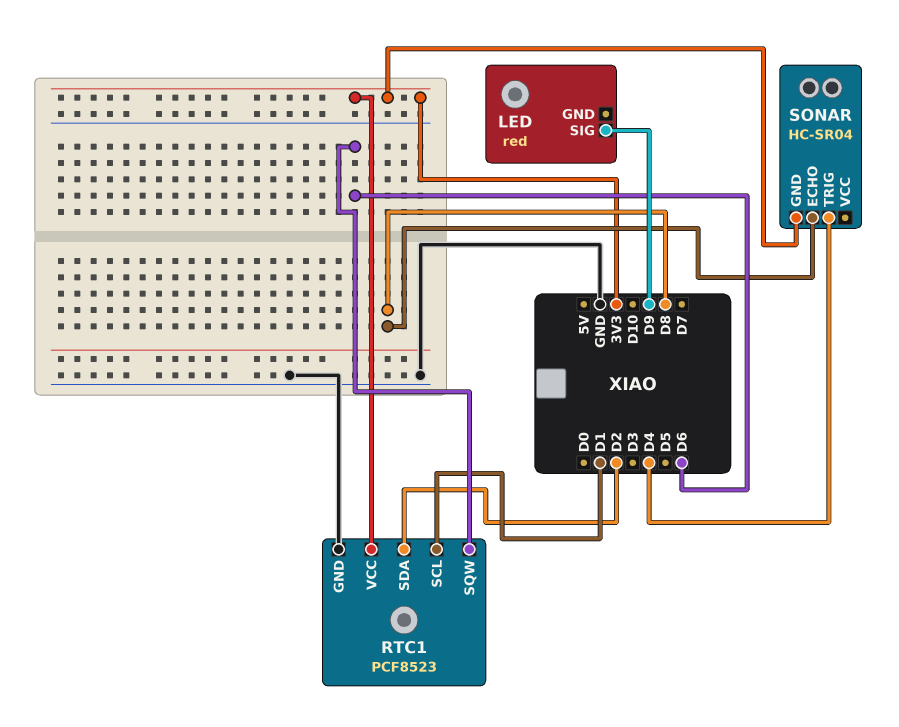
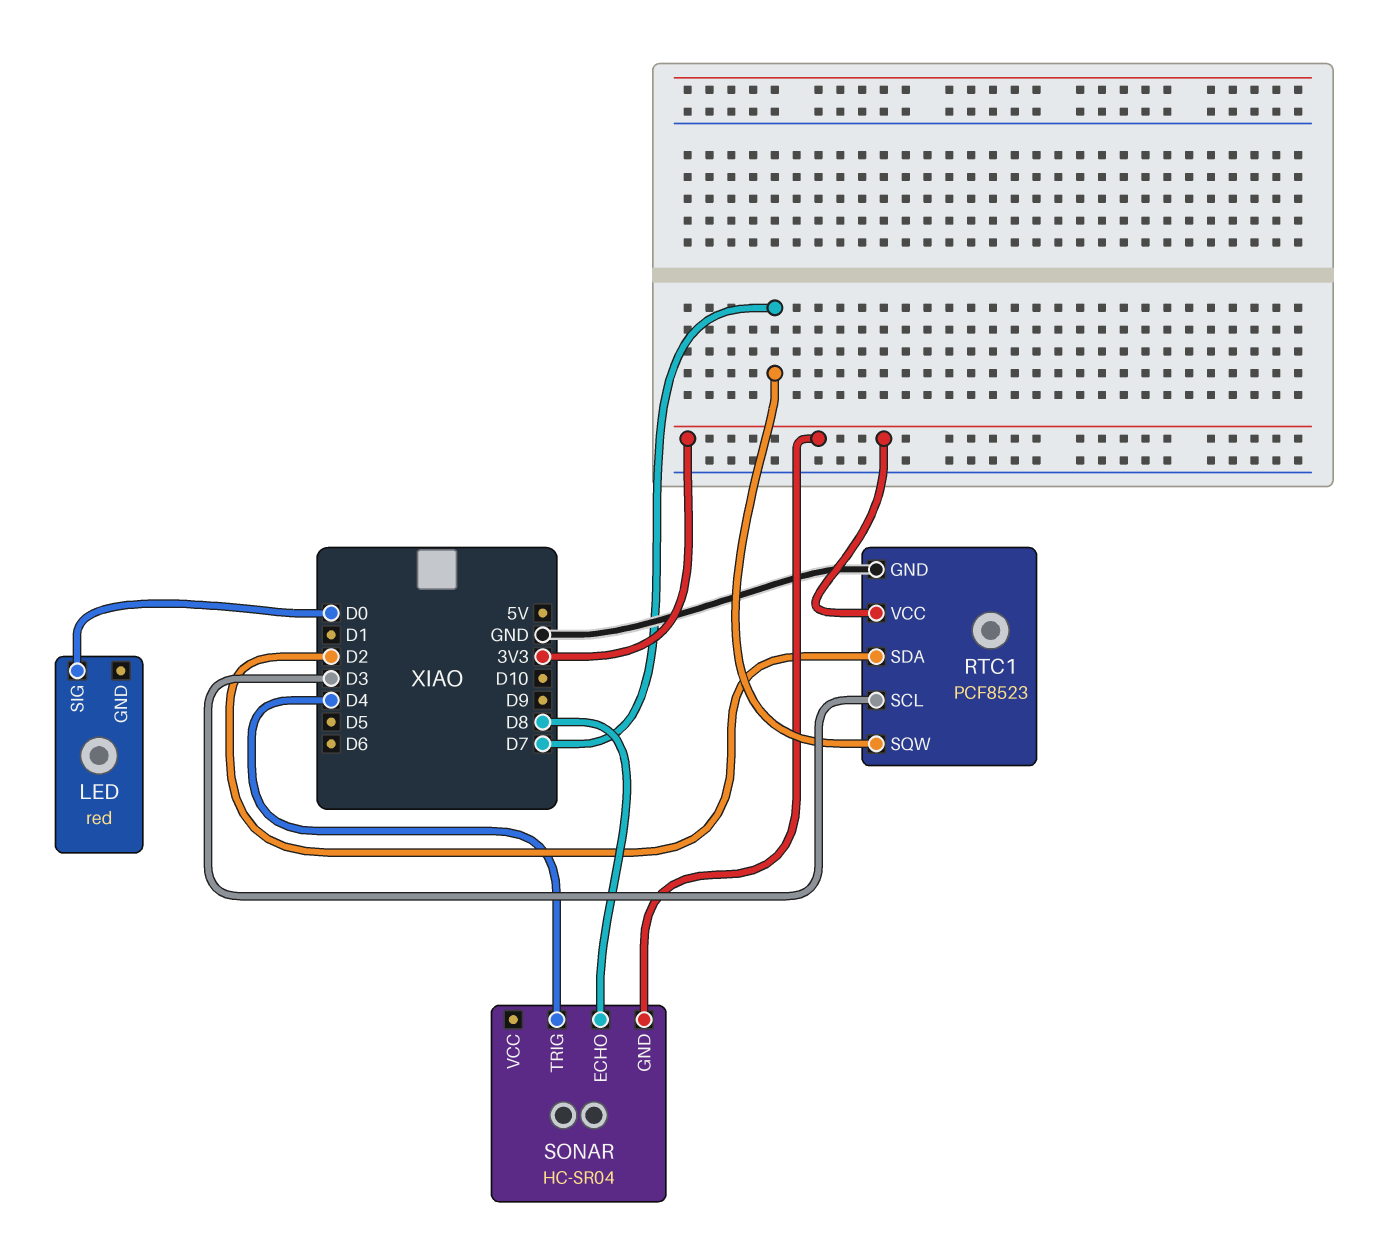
LED pin SIG: D9 -> D0
RTC1 pin SCL: D1 -> D3
RTC1 pin SQW: D6 -> D7

